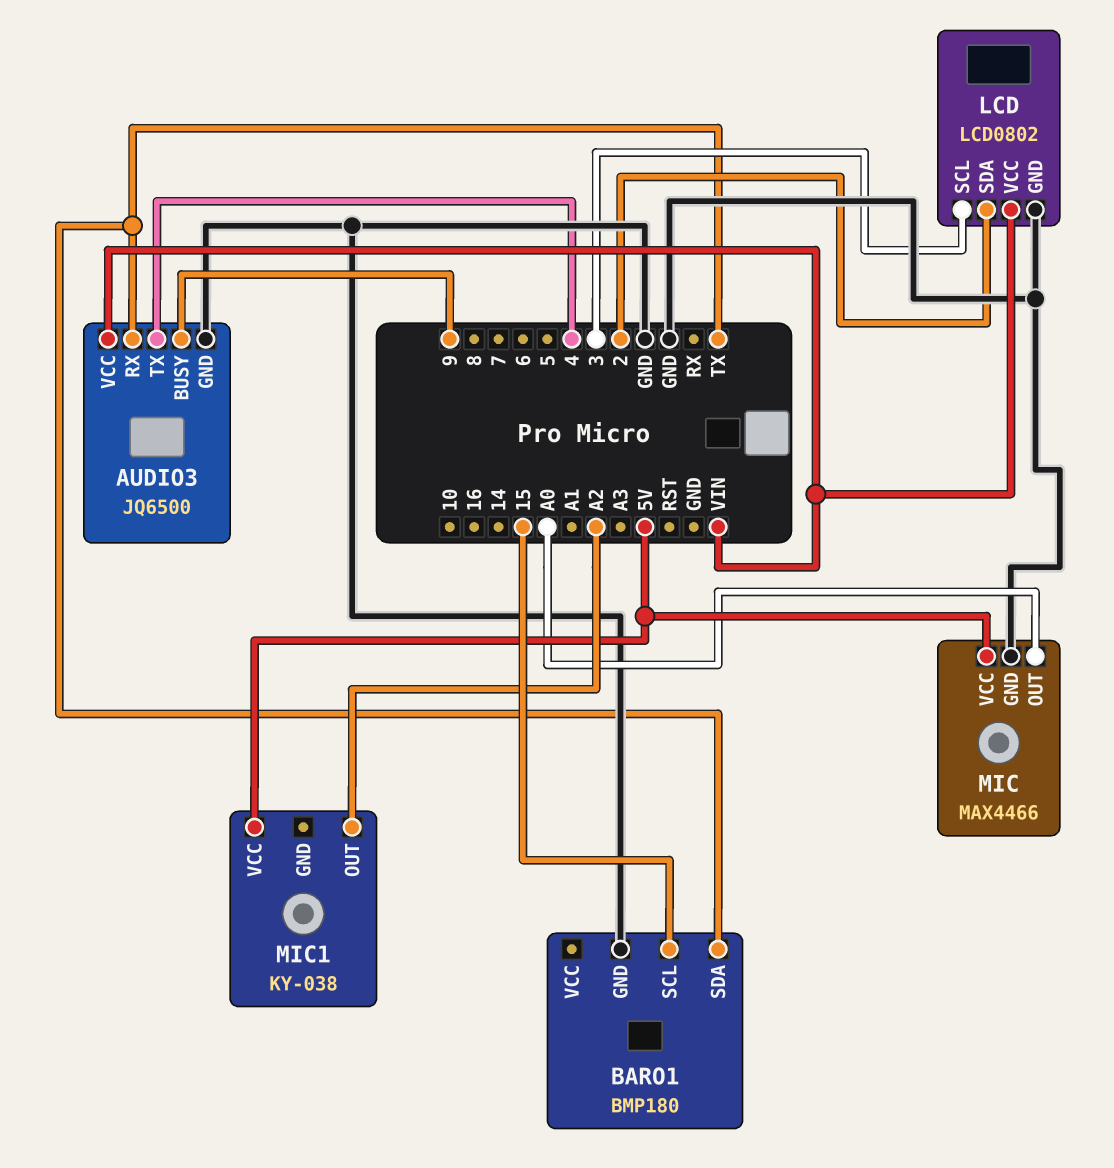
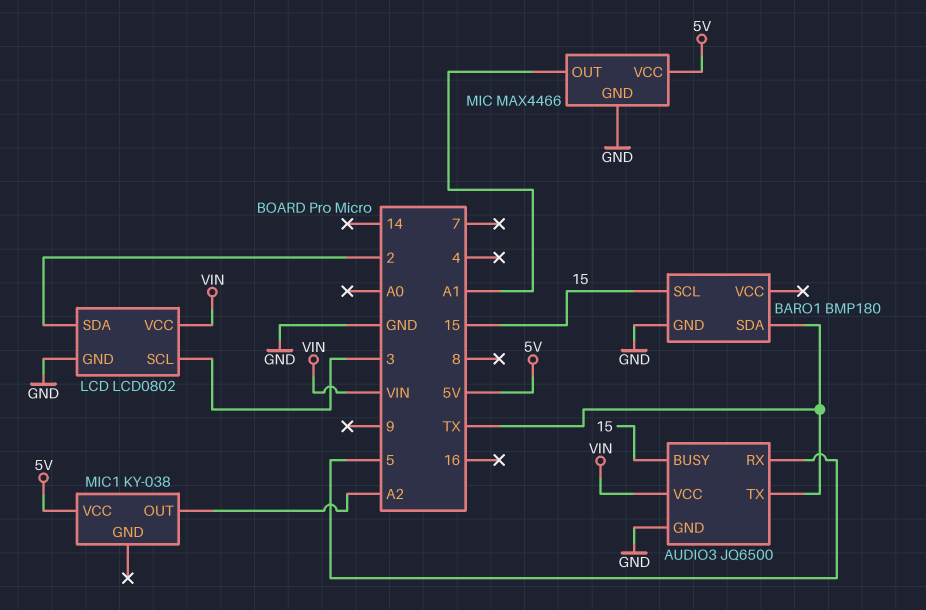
AUDIO3 pin BUSY: 9 -> 15
AUDIO3 pin RX: TX -> 5
AUDIO3 pin TX: 4 -> TX
MIC pin OUT: A0 -> A1

